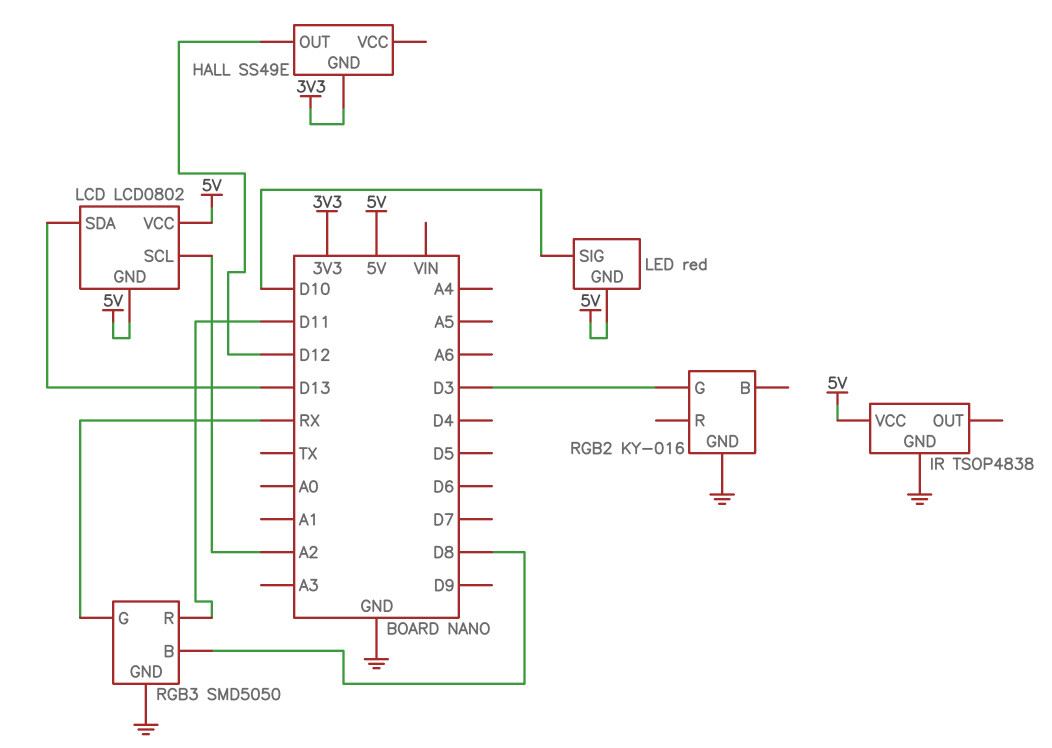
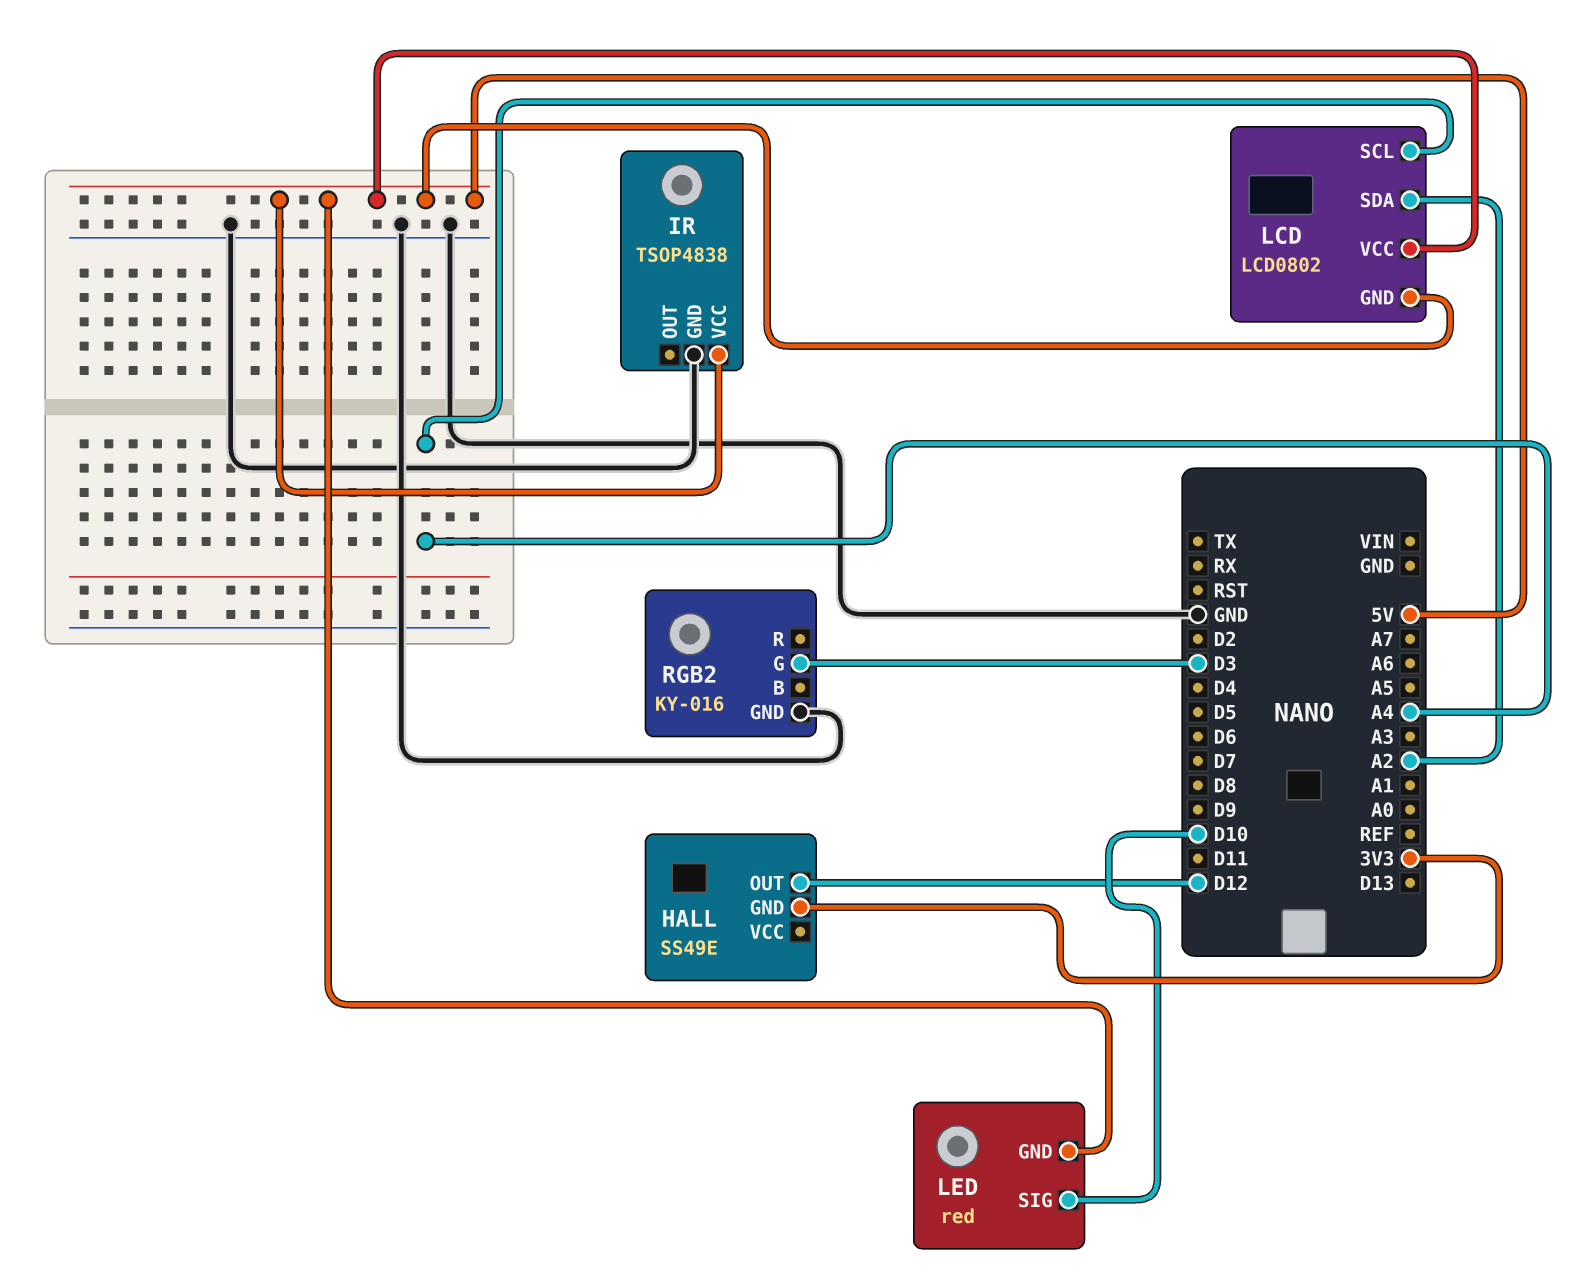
LCD pin SCL: A2 -> A4
LCD pin SDA: D13 -> A2
RGB3: SMD5050 -> none
RGB3 pin B: D8 -> none
RGB3 pin G: RX -> none
RGB3 pin GND: GND -> none
RGB3 pin R: D11 -> none

